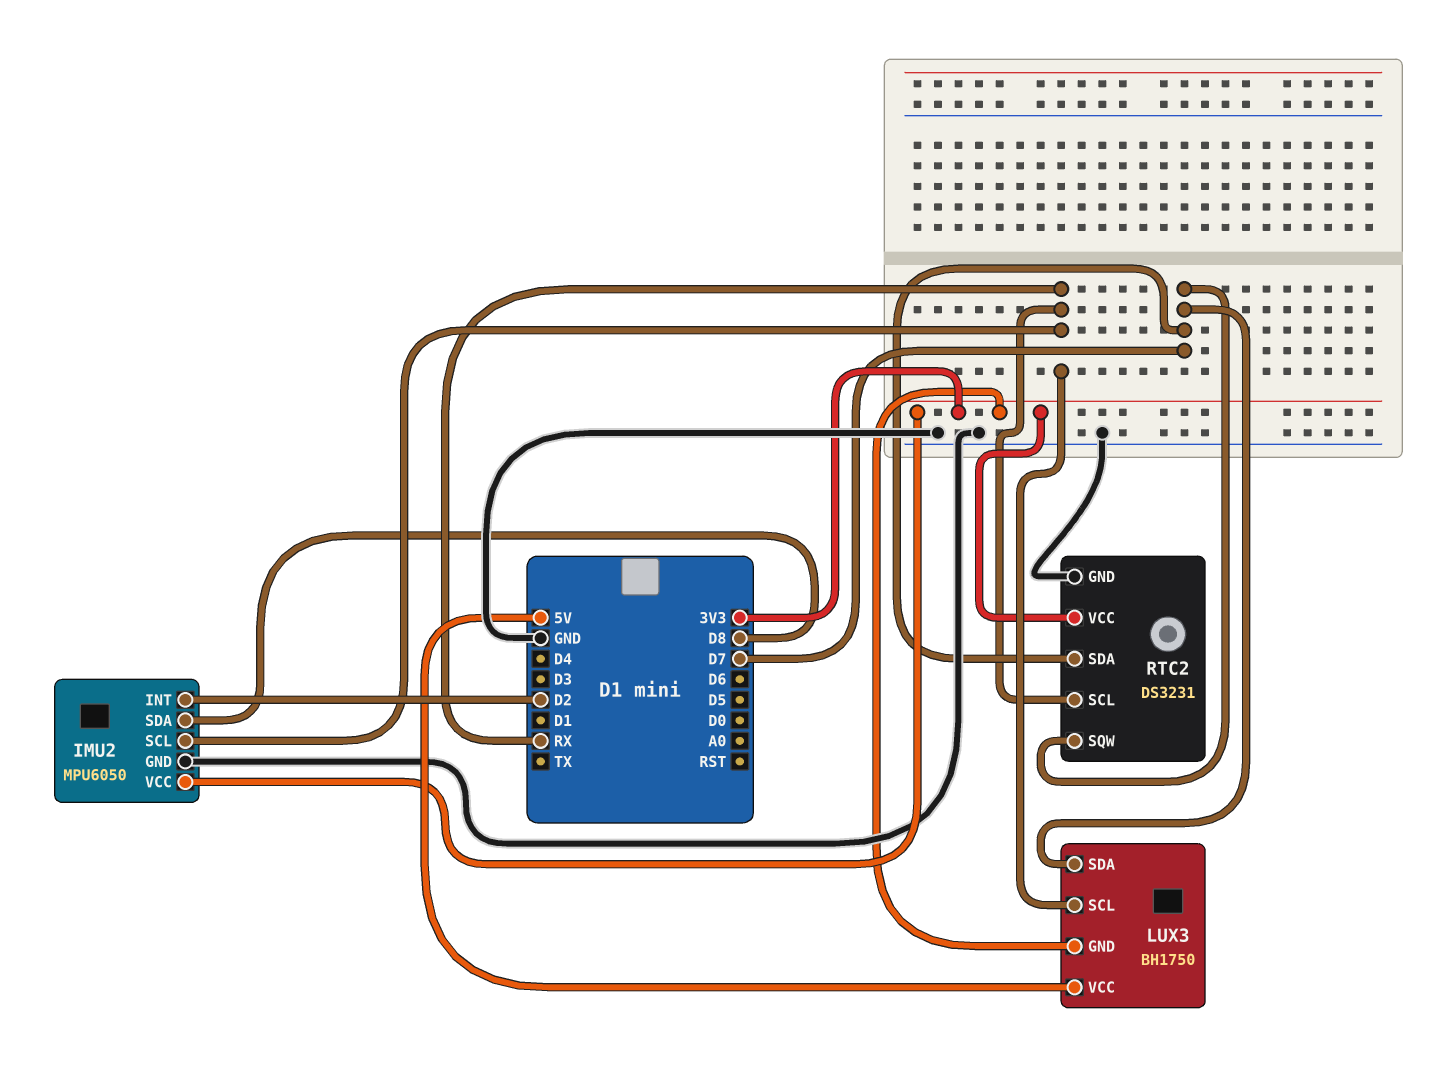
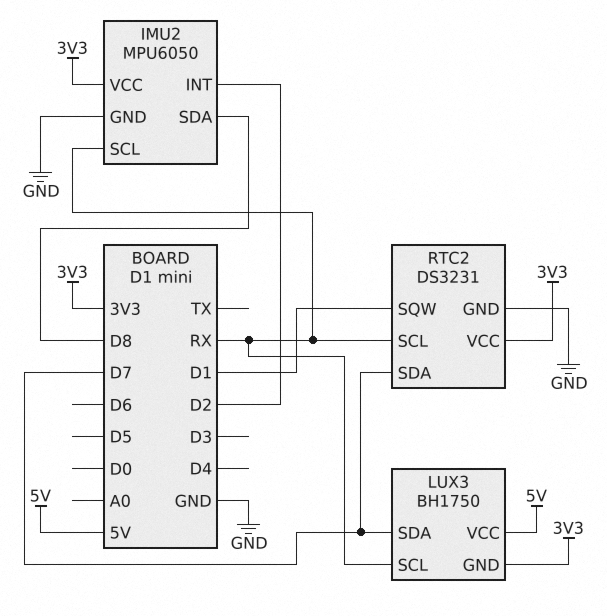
RTC2 pin SQW: D7 -> D1

